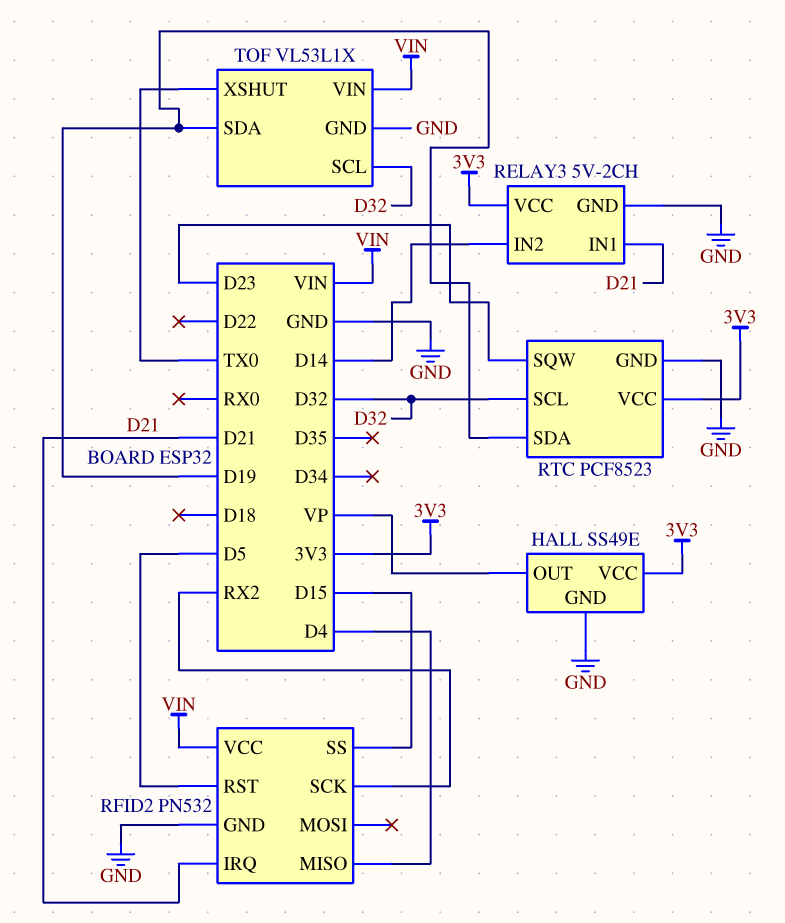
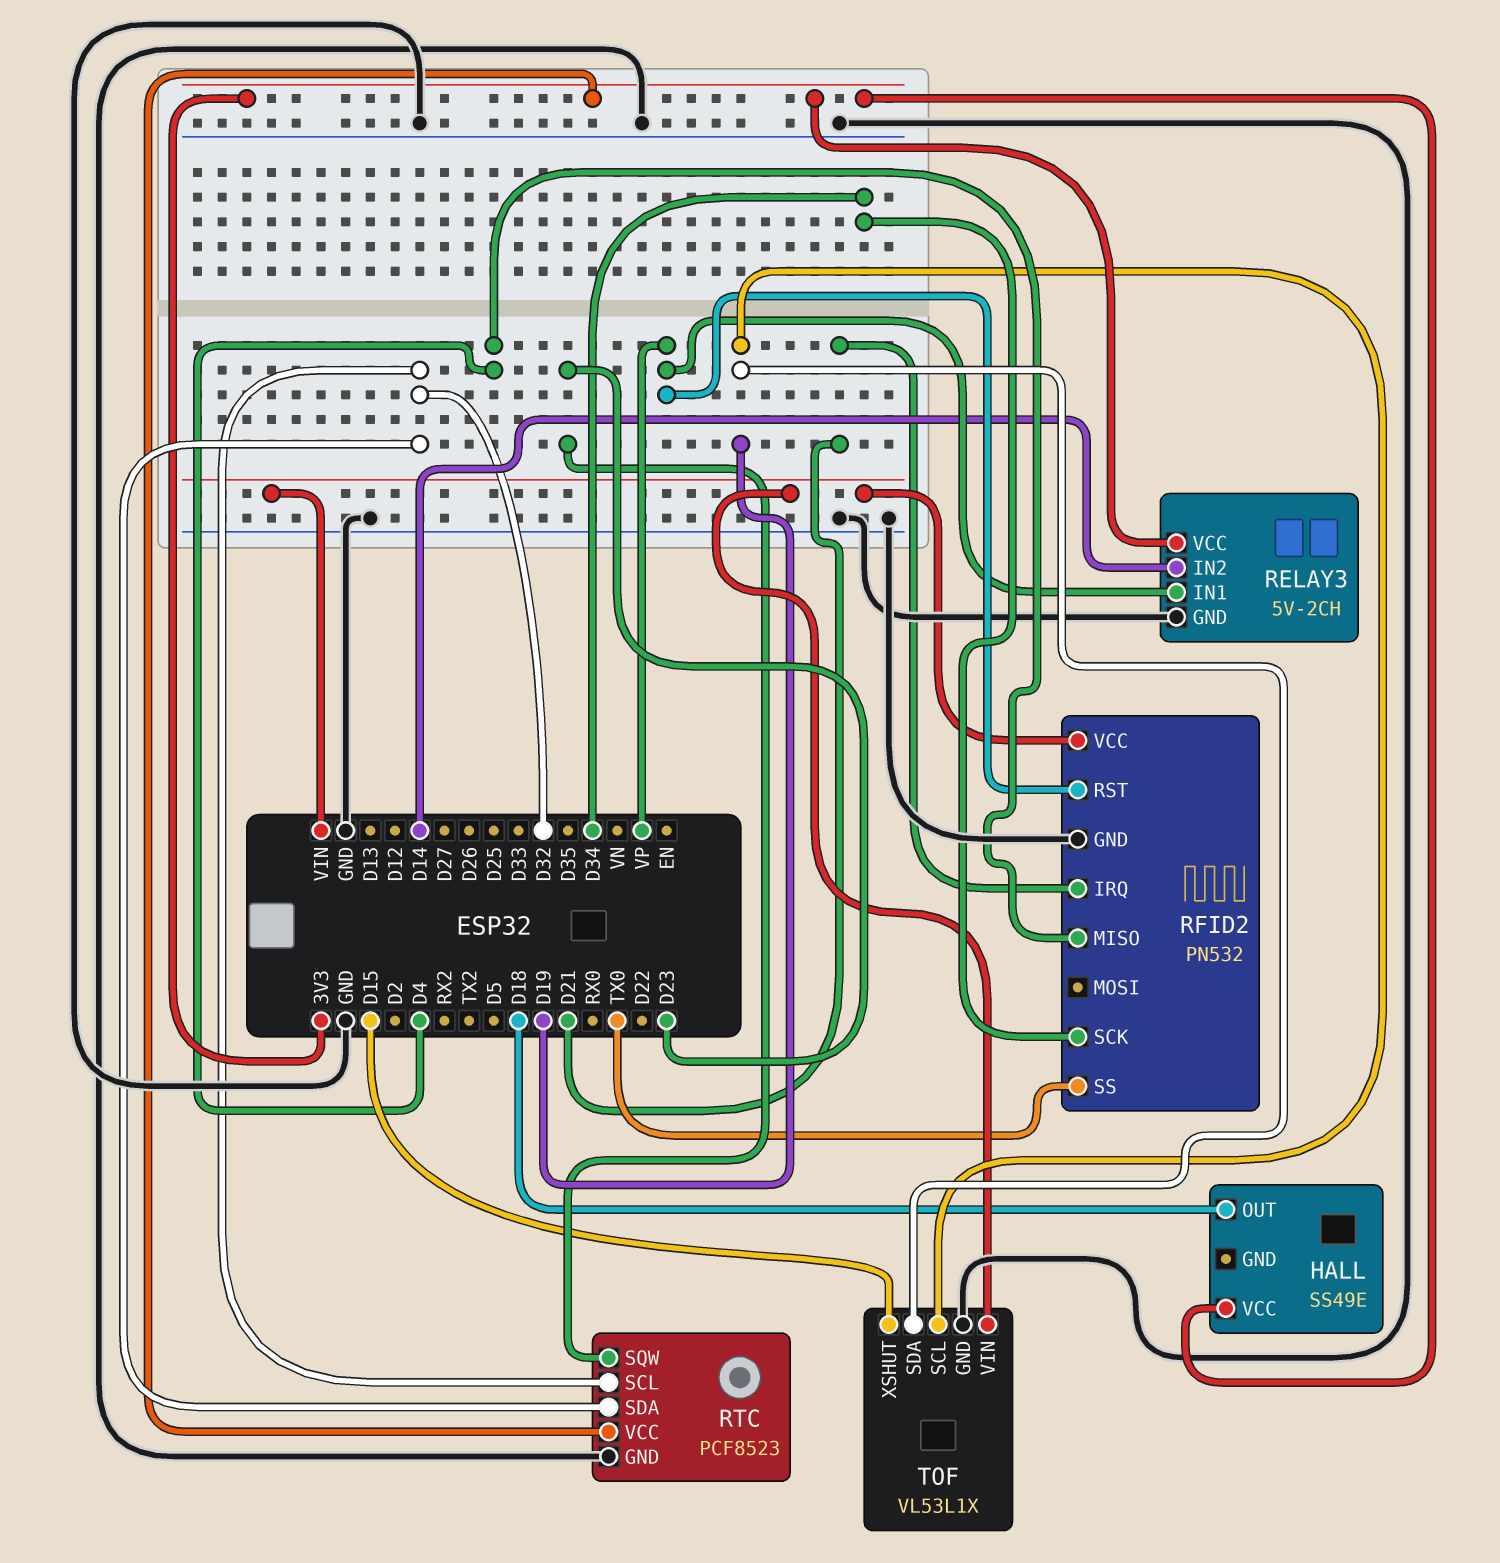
HALL pin GND: GND -> none
HALL pin OUT: VP -> D18
RELAY3 pin IN1: D21 -> VP
RFID2 pin RST: D5 -> VP
RFID2 pin SCK: RX2 -> D34
RFID2 pin SS: D15 -> TX0
RTC pin SDA: D19 -> D32
TOF pin SCL: D32 -> D19
TOF pin XSHUT: TX0 -> D15

